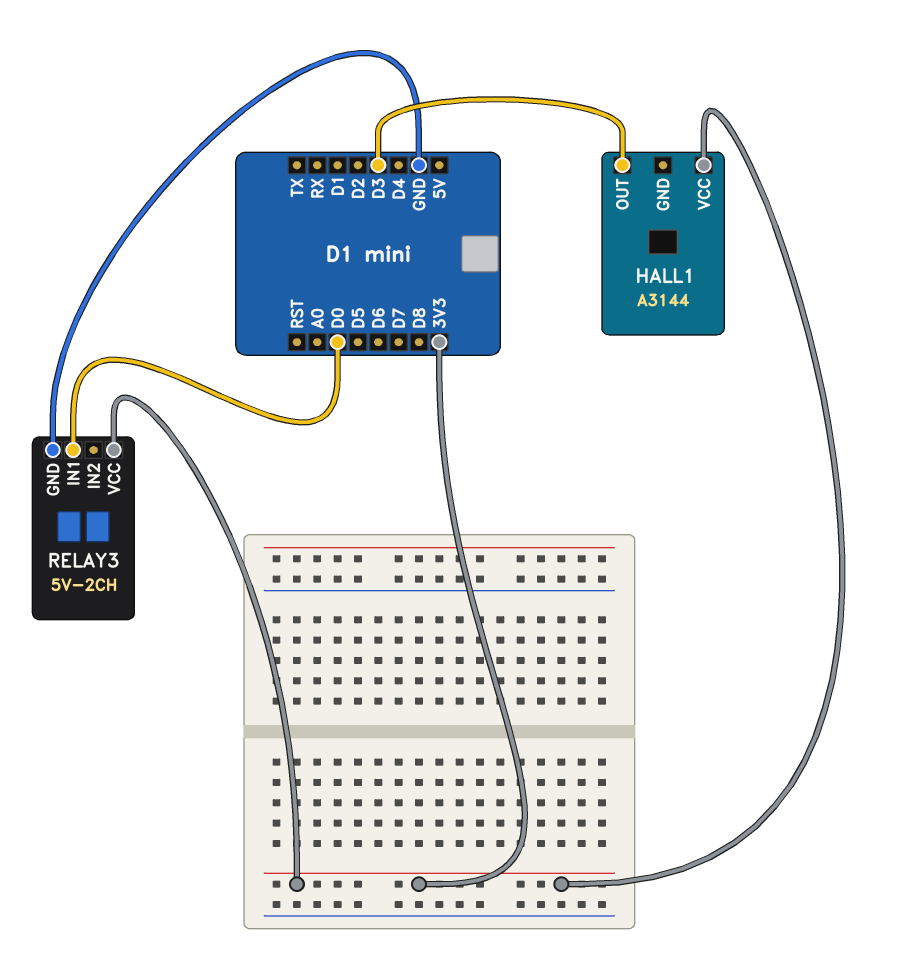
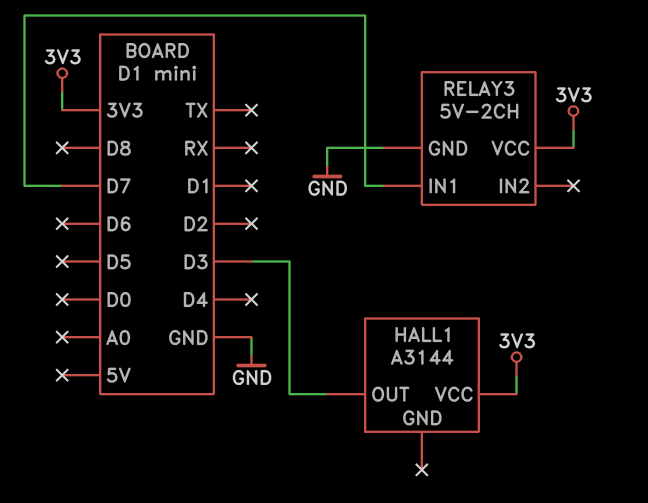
RELAY3 pin IN1: D0 -> D7

